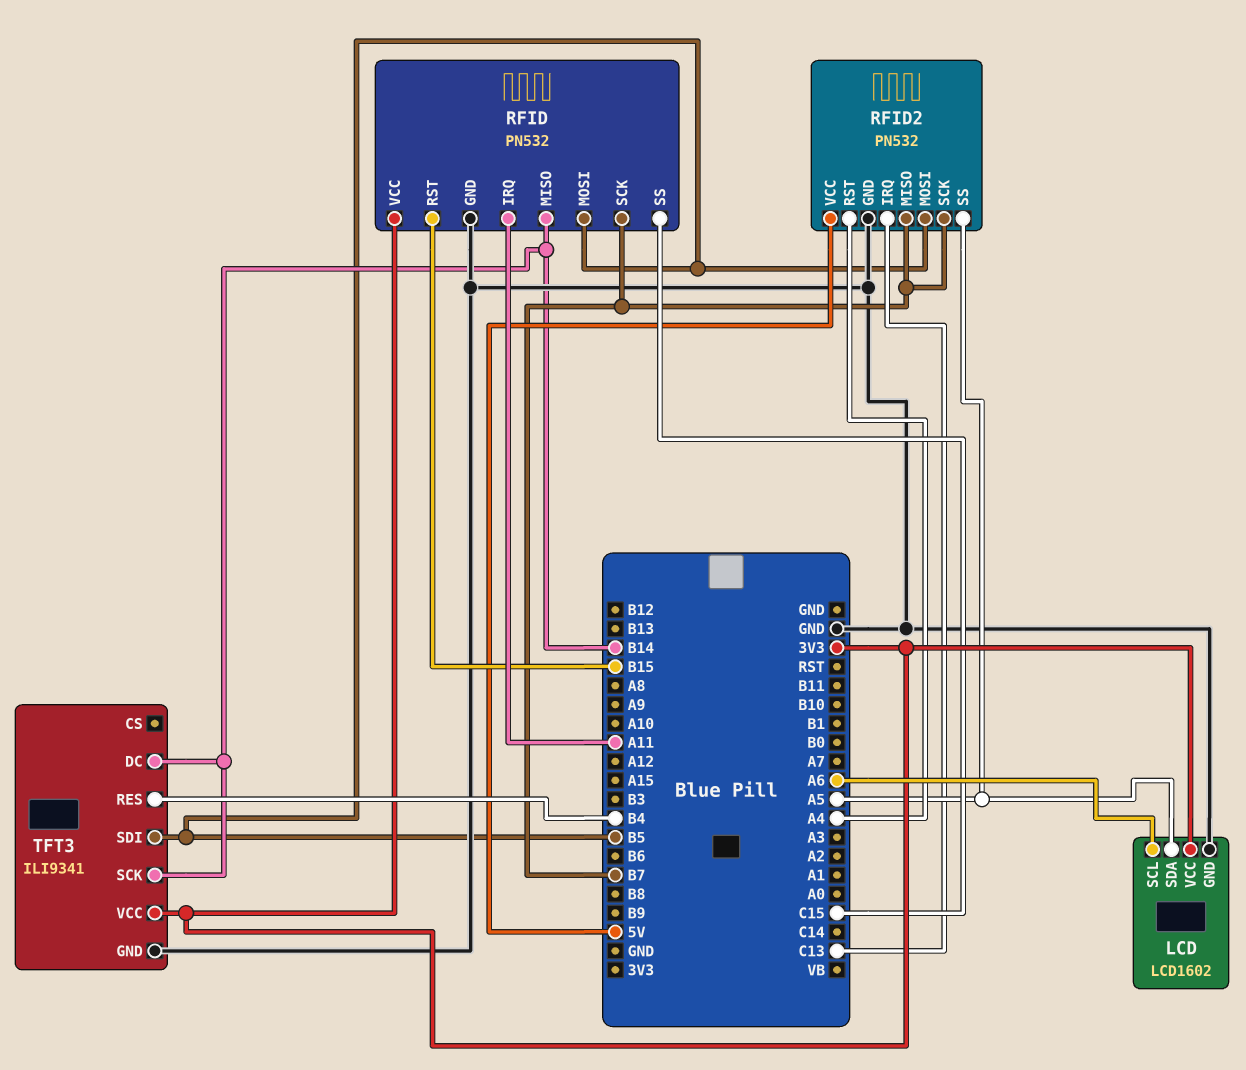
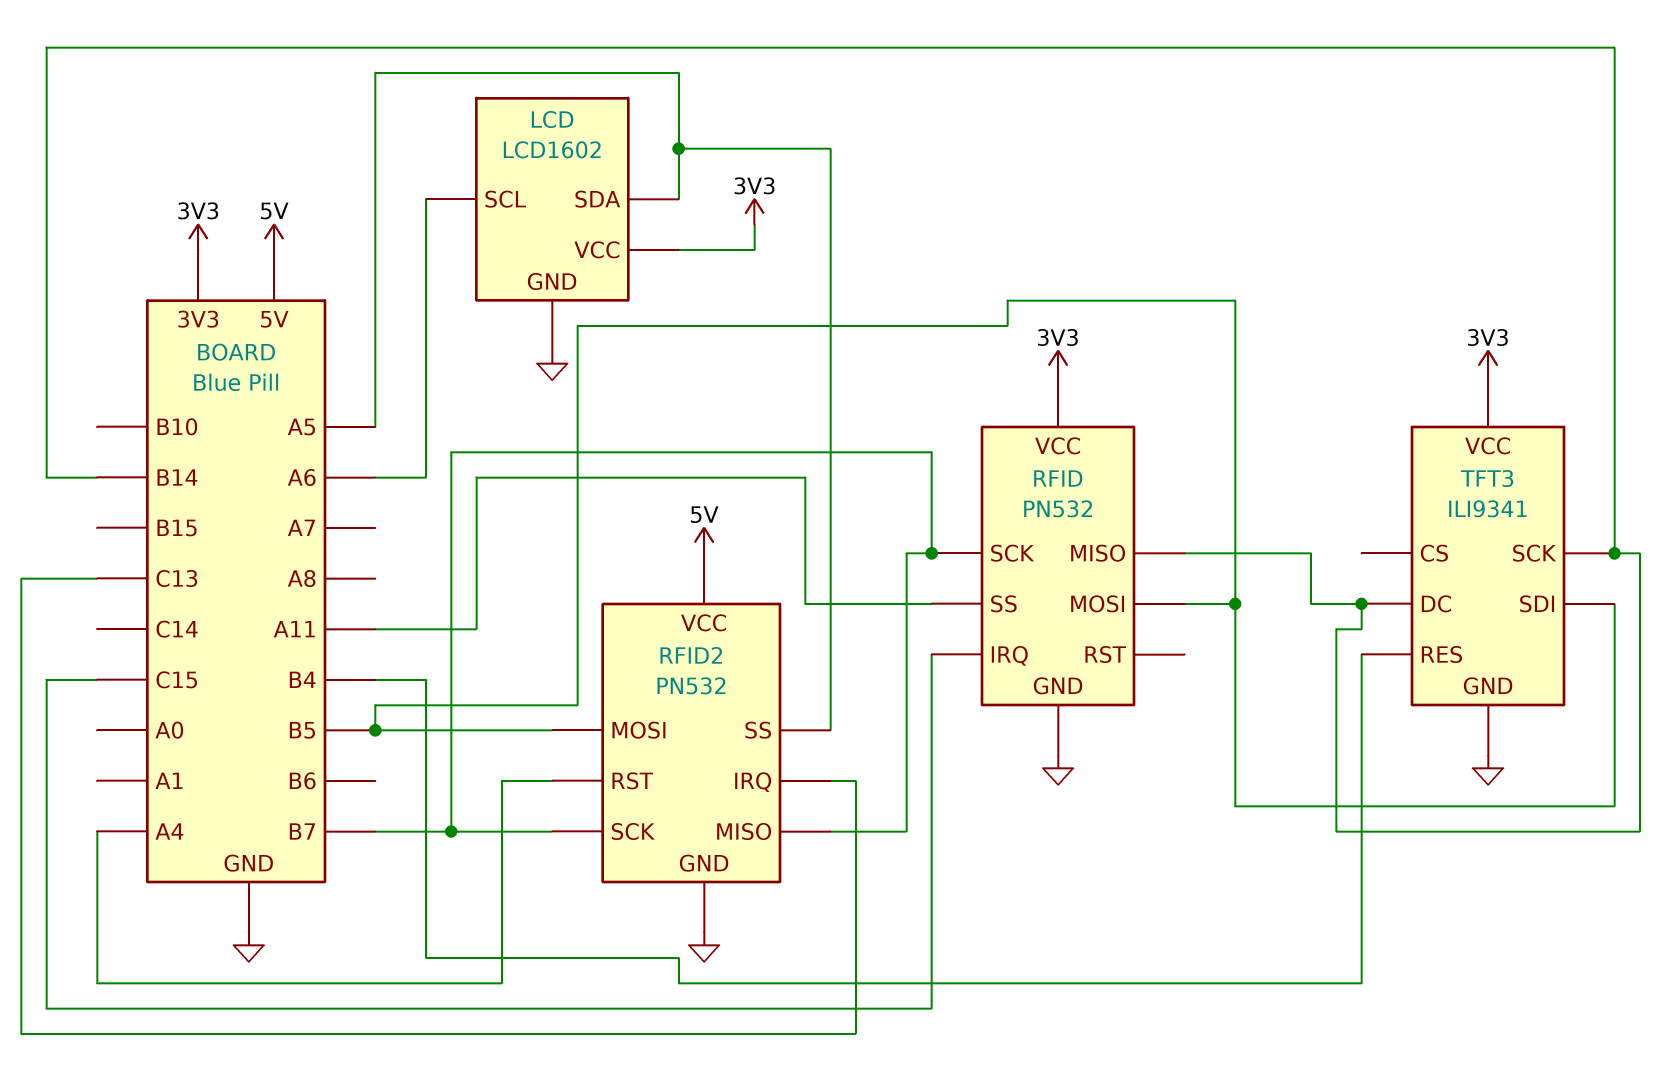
RFID pin IRQ: A11 -> C15
RFID pin RST: B15 -> none
RFID pin SS: C15 -> A11

